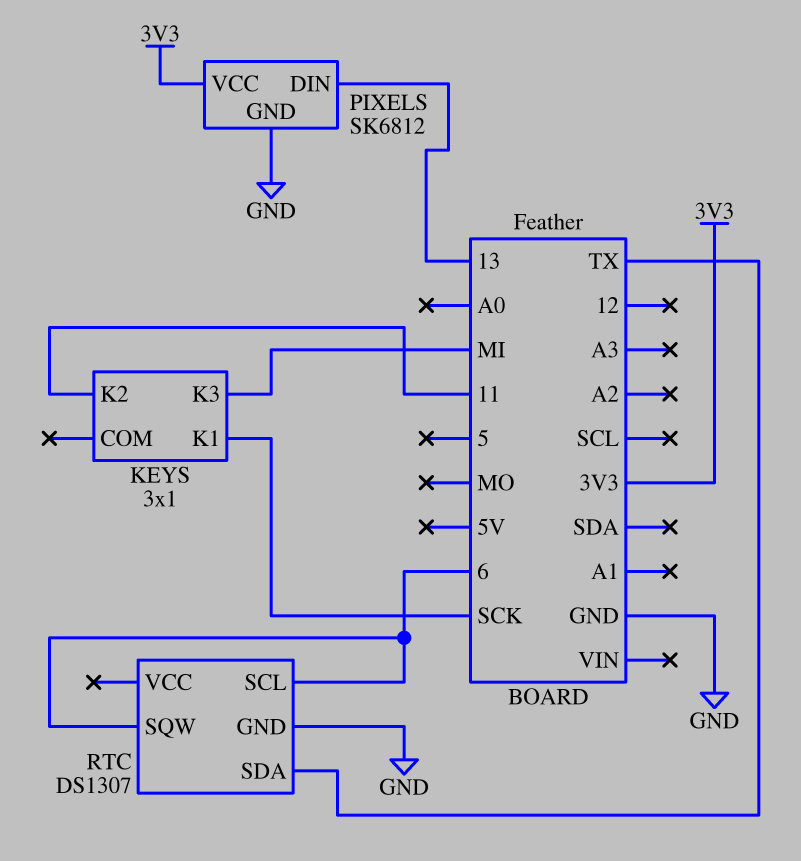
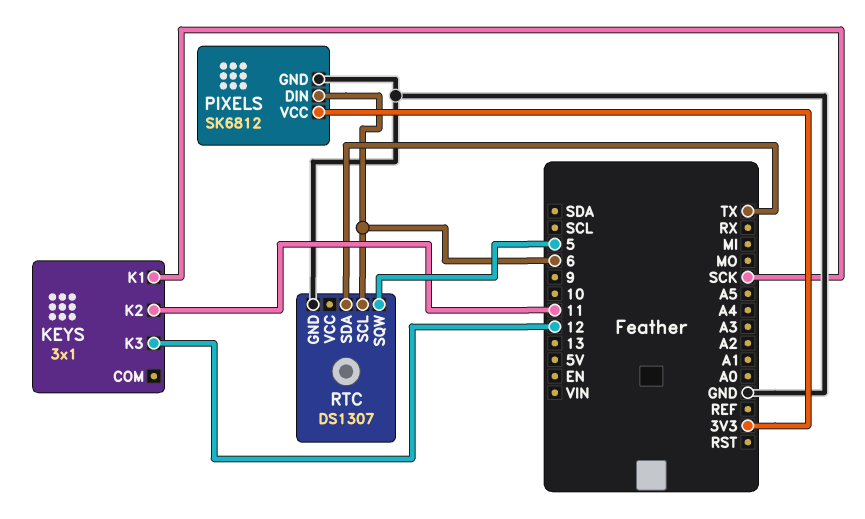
KEYS pin K3: MI -> 12
PIXELS pin DIN: 13 -> 6
RTC pin SQW: 6 -> 5

